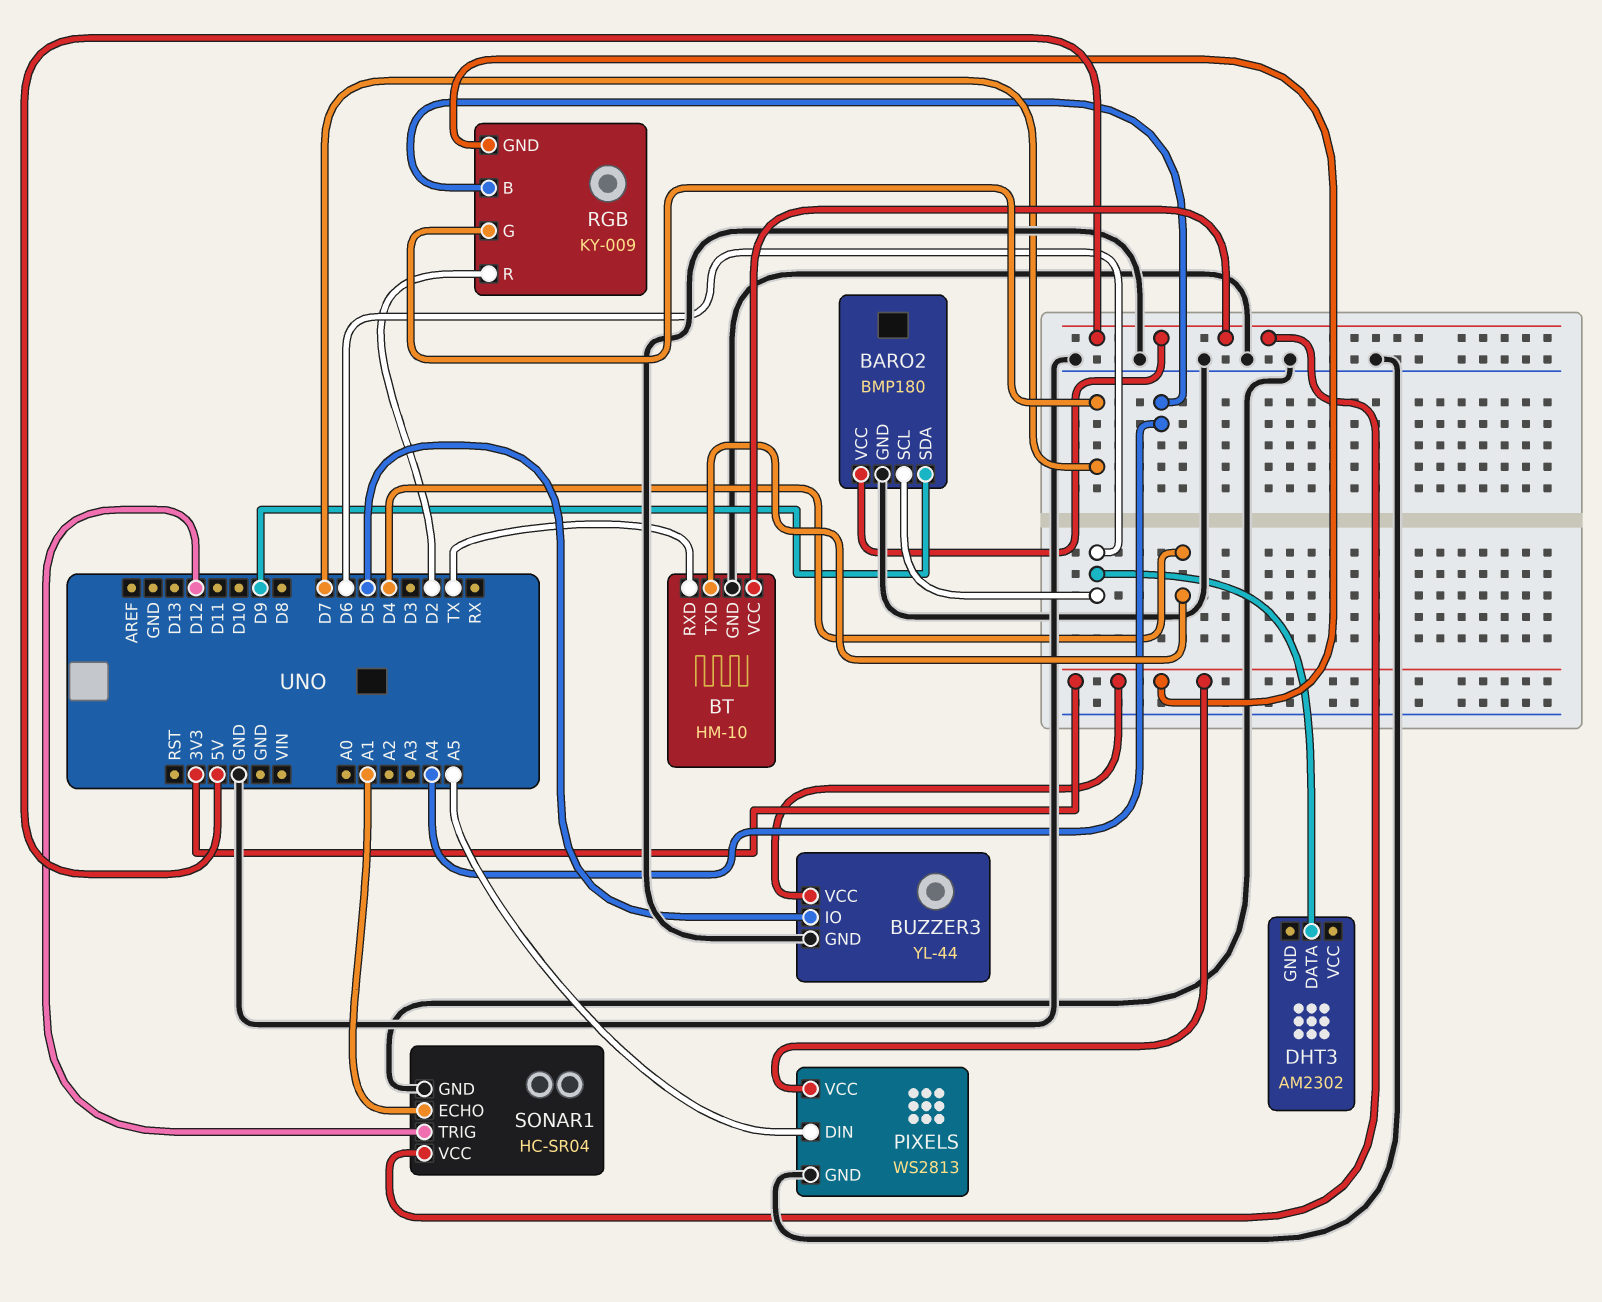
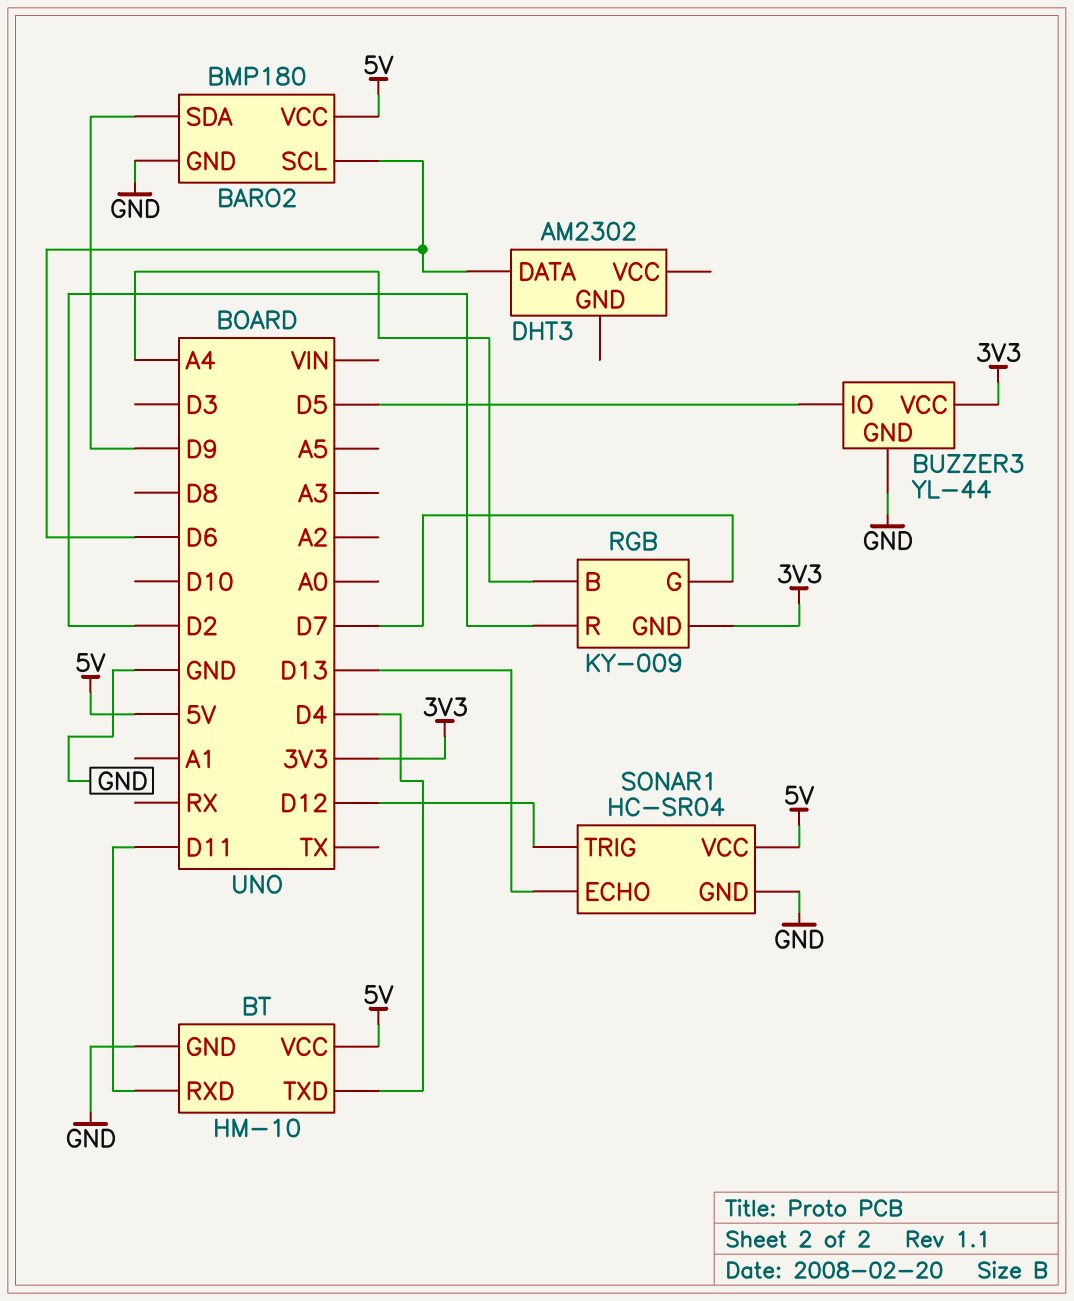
BT pin RXD: TX -> D11
PIXELS: WS2813 -> none
PIXELS pin DIN: A5 -> none
PIXELS pin GND: GND -> none
PIXELS pin VCC: 3V3 -> none
SONAR1 pin ECHO: A1 -> D13

